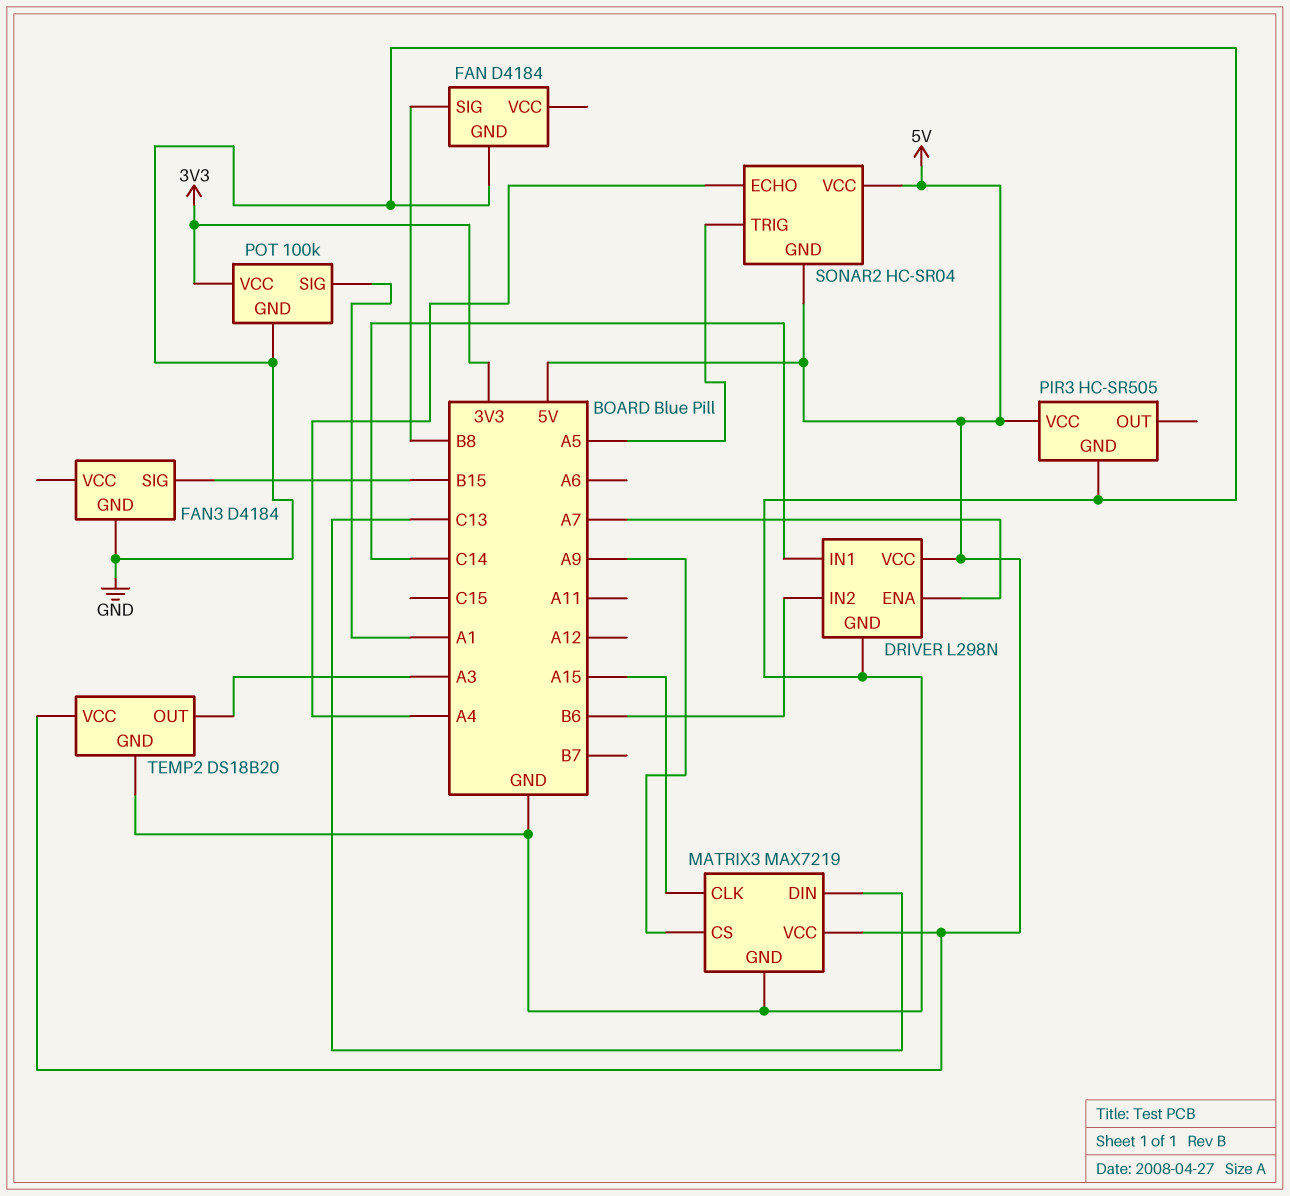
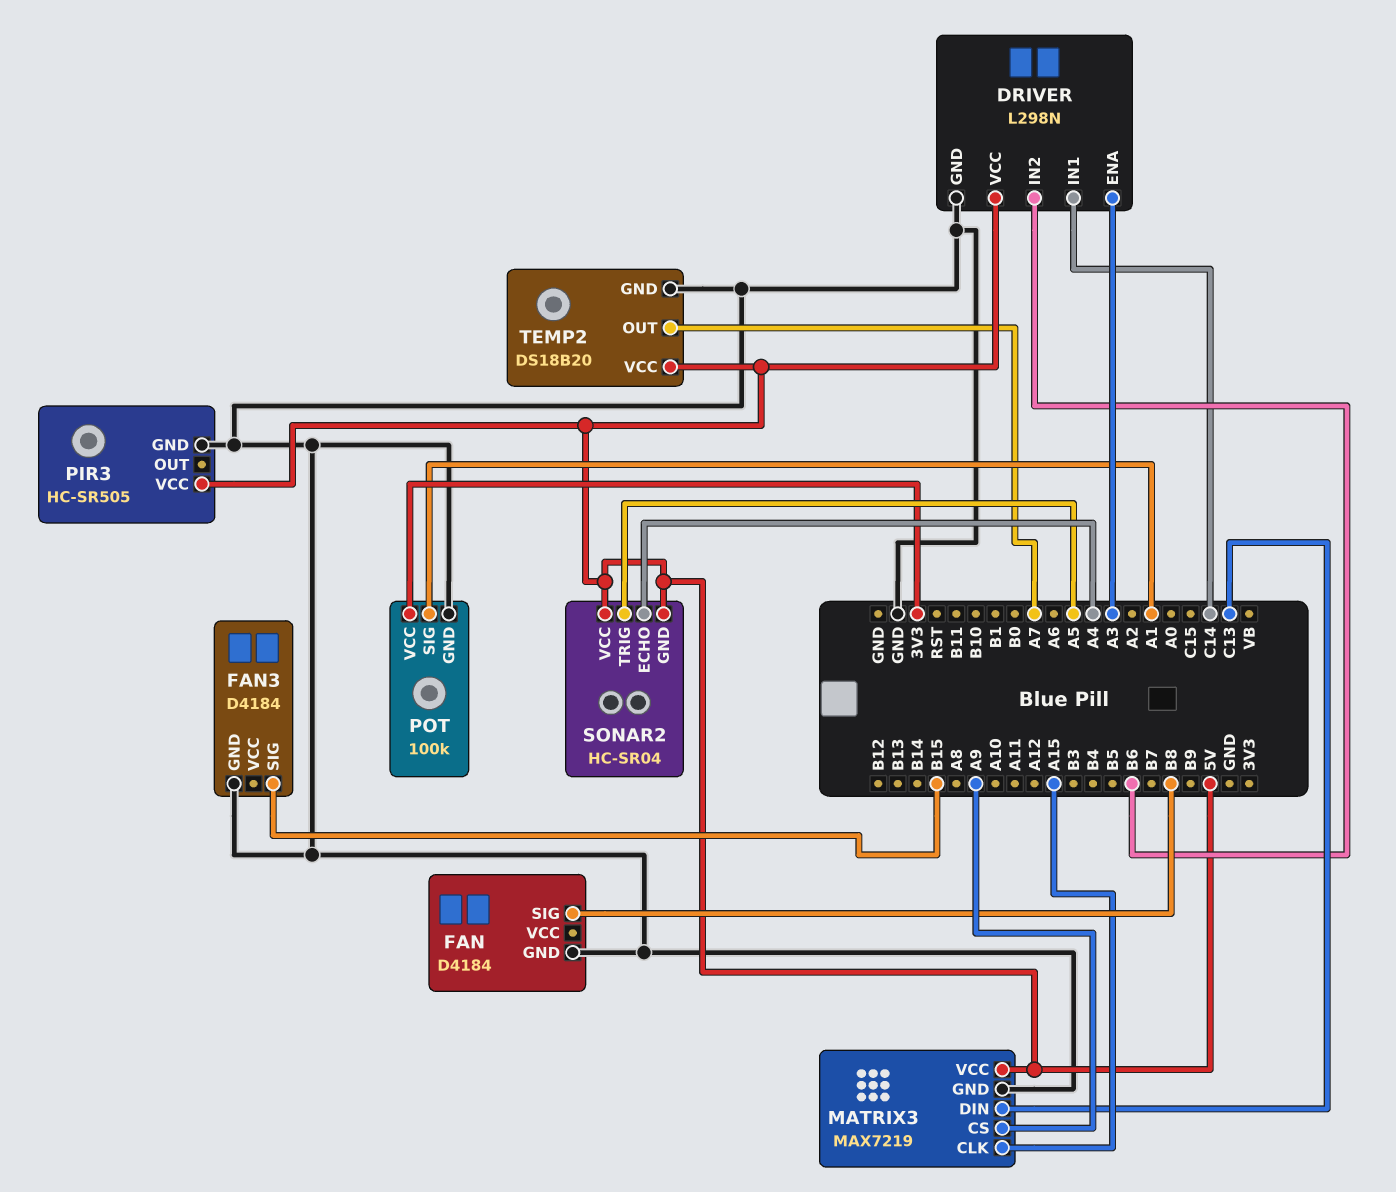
DRIVER pin ENA: A7 -> A3
TEMP2 pin OUT: A3 -> A7

